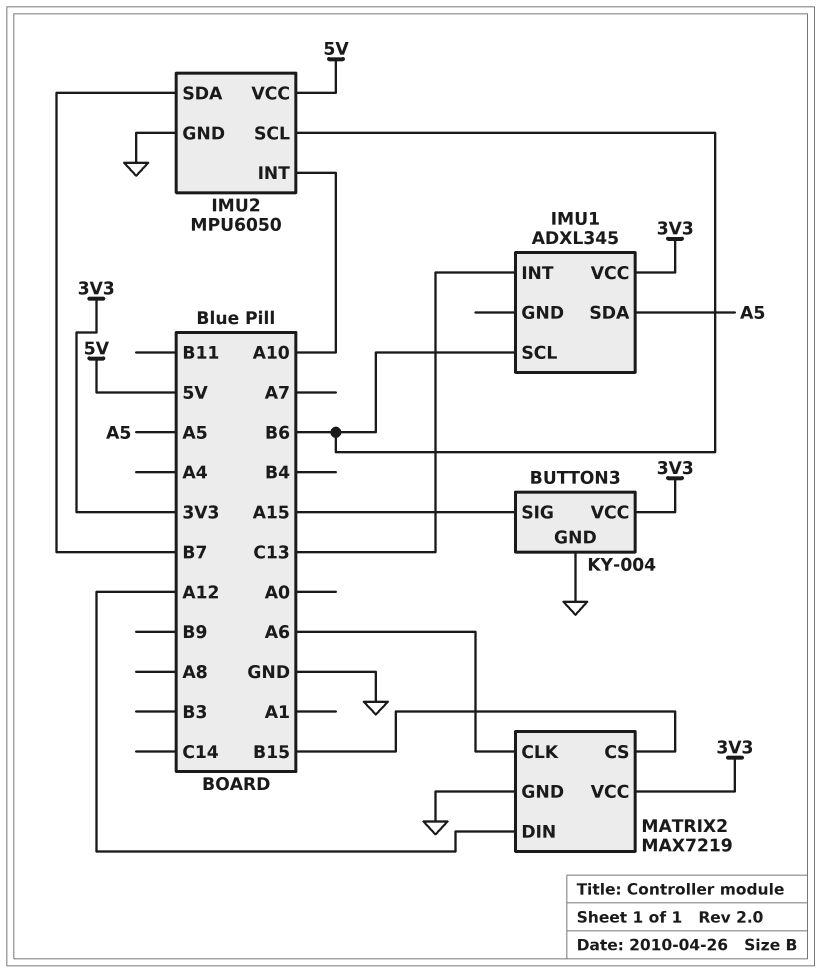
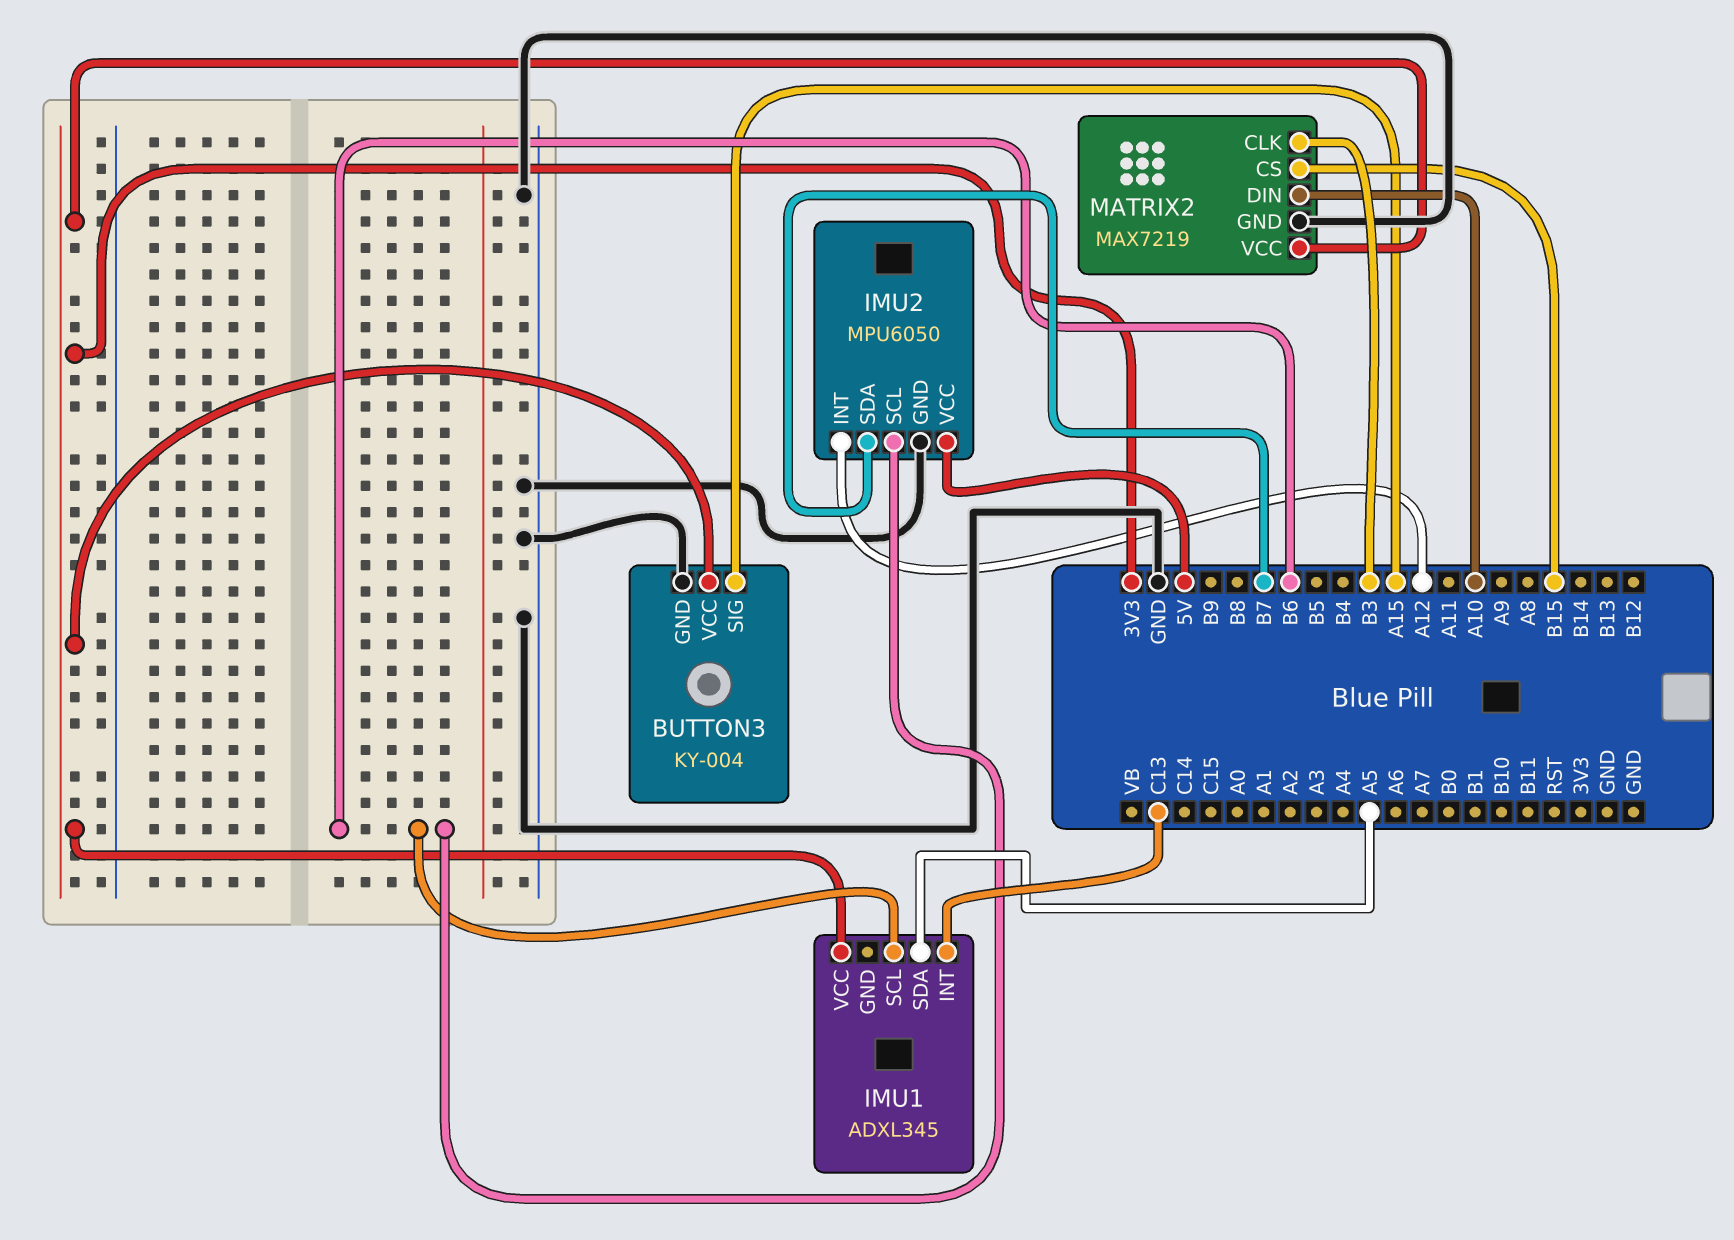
IMU2 pin INT: A10 -> A12
MATRIX2 pin CLK: A6 -> B3
MATRIX2 pin DIN: A12 -> A10

